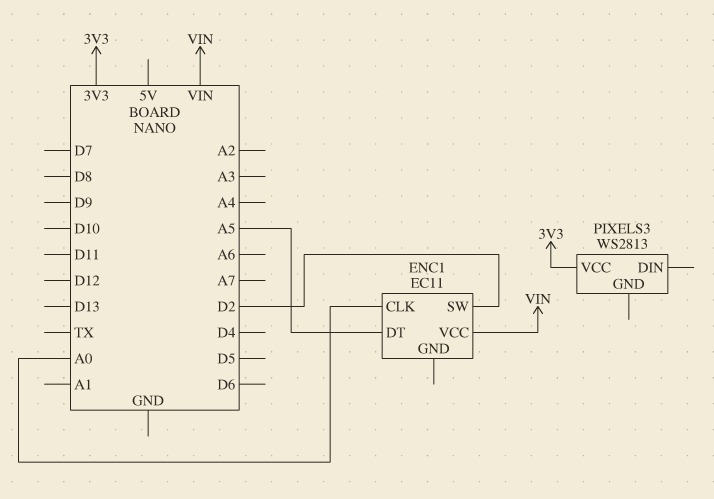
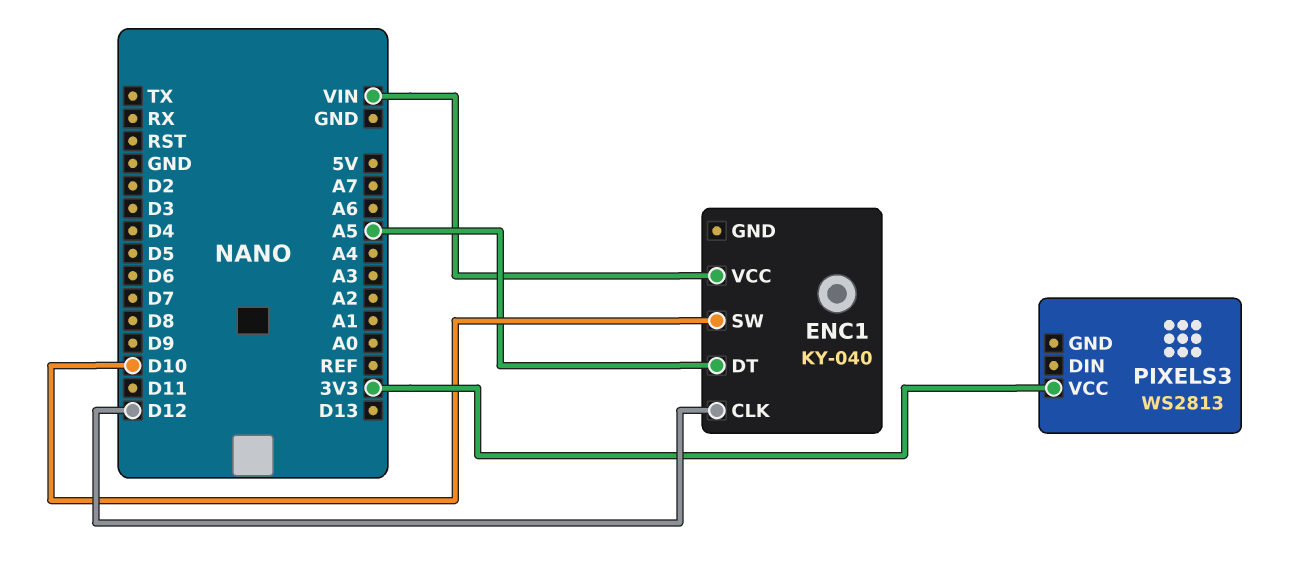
ENC1: EC11 -> KY-040
ENC1 pin CLK: A0 -> D12
ENC1 pin SW: D2 -> D10

